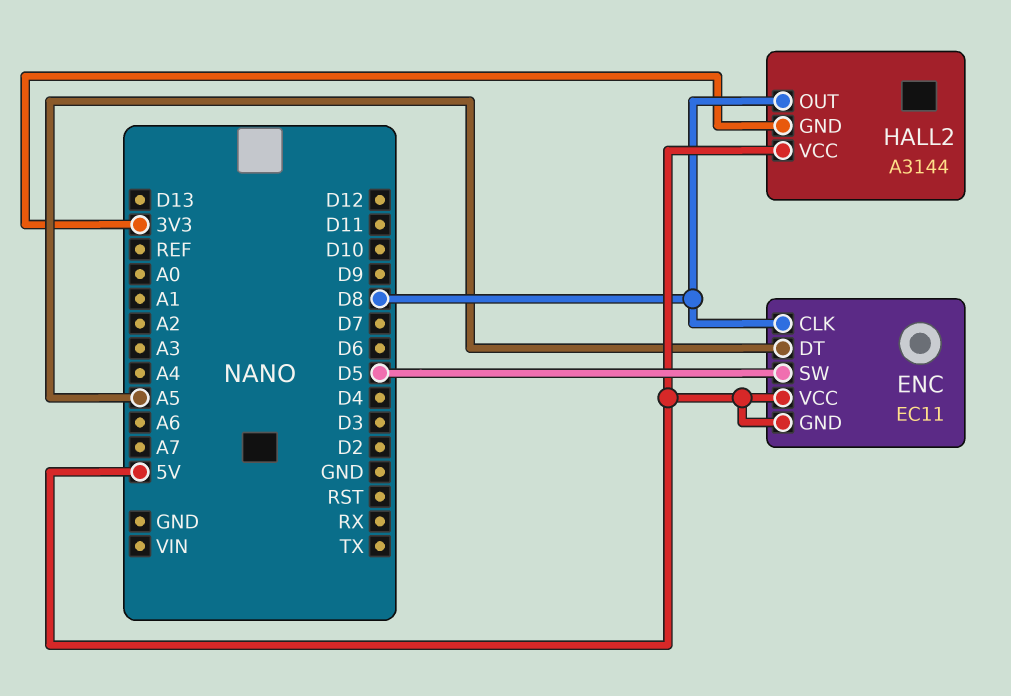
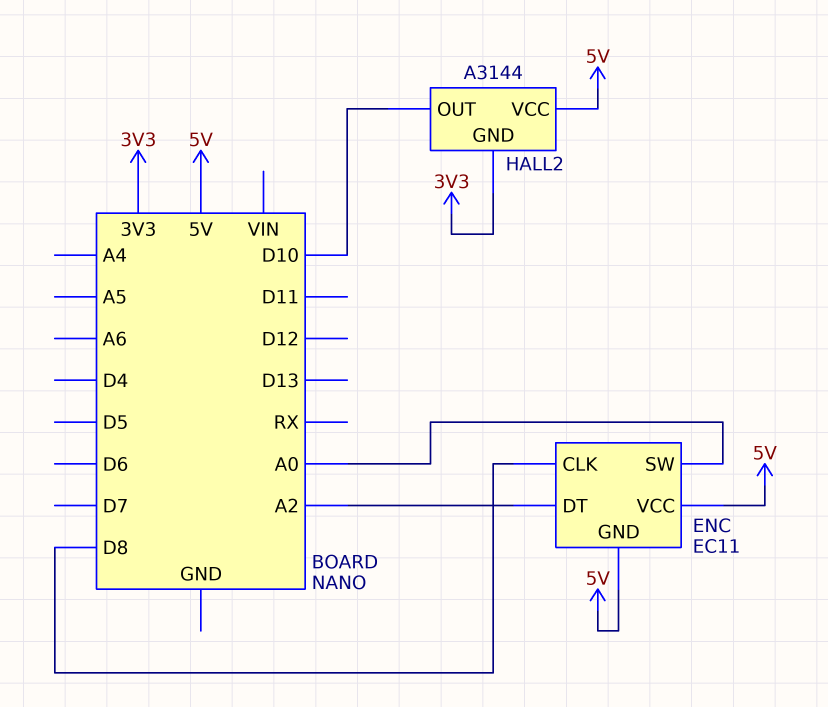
ENC pin DT: A5 -> A2
ENC pin SW: D5 -> A0
HALL2 pin OUT: D8 -> D10

